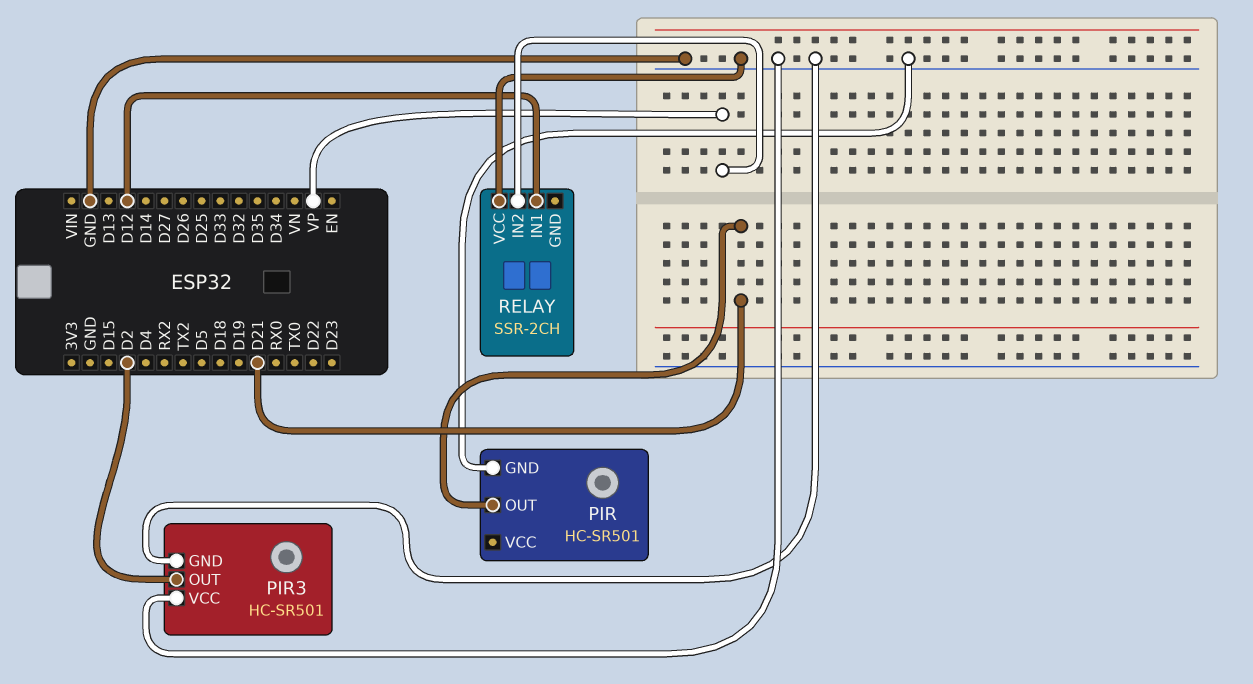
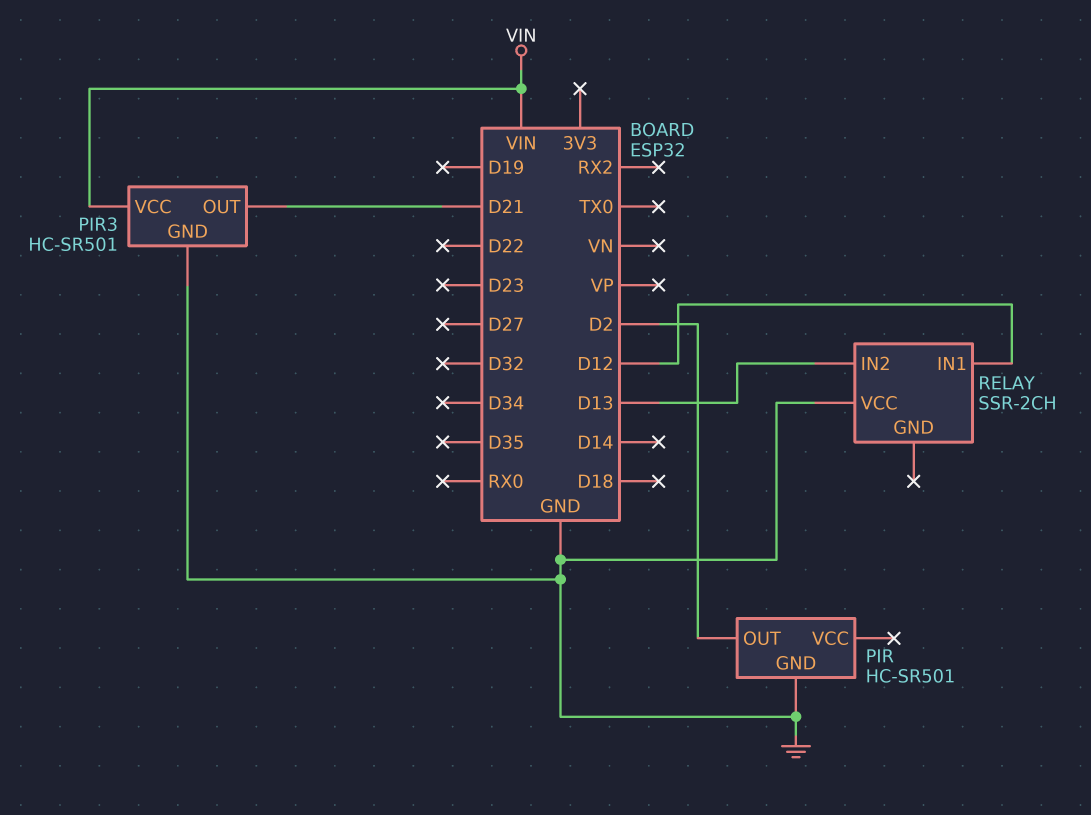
PIR pin OUT: D21 -> D2
PIR3 pin OUT: D2 -> D21
PIR3 pin VCC: GND -> VIN
RELAY pin IN2: VP -> D13

